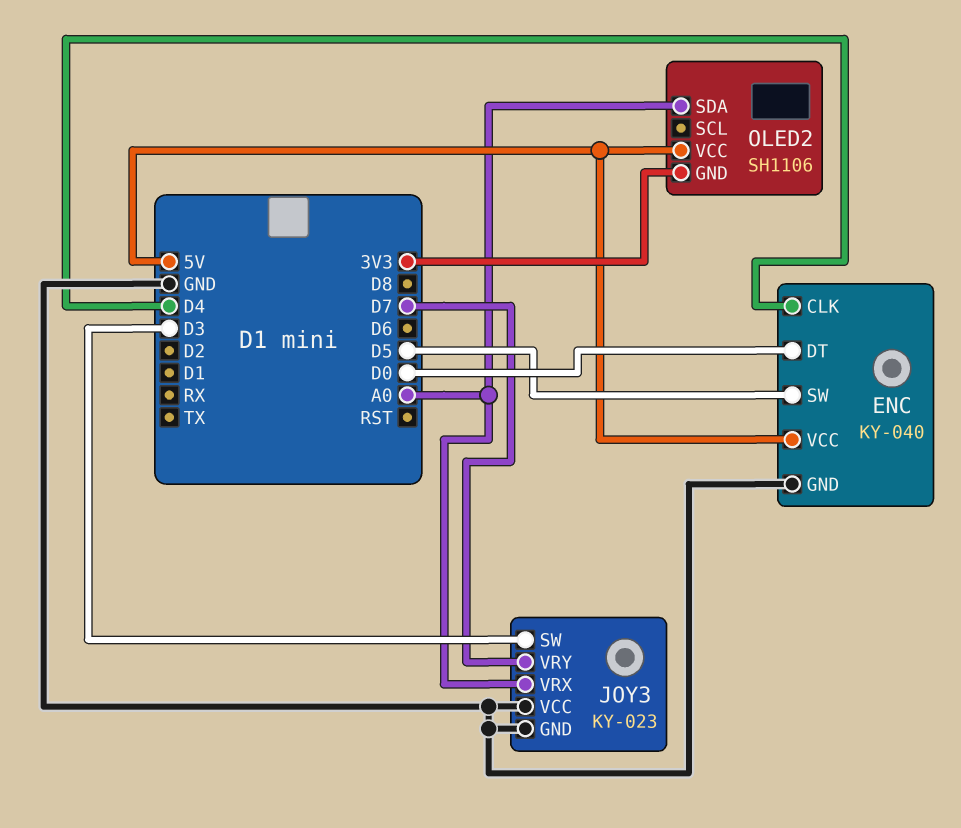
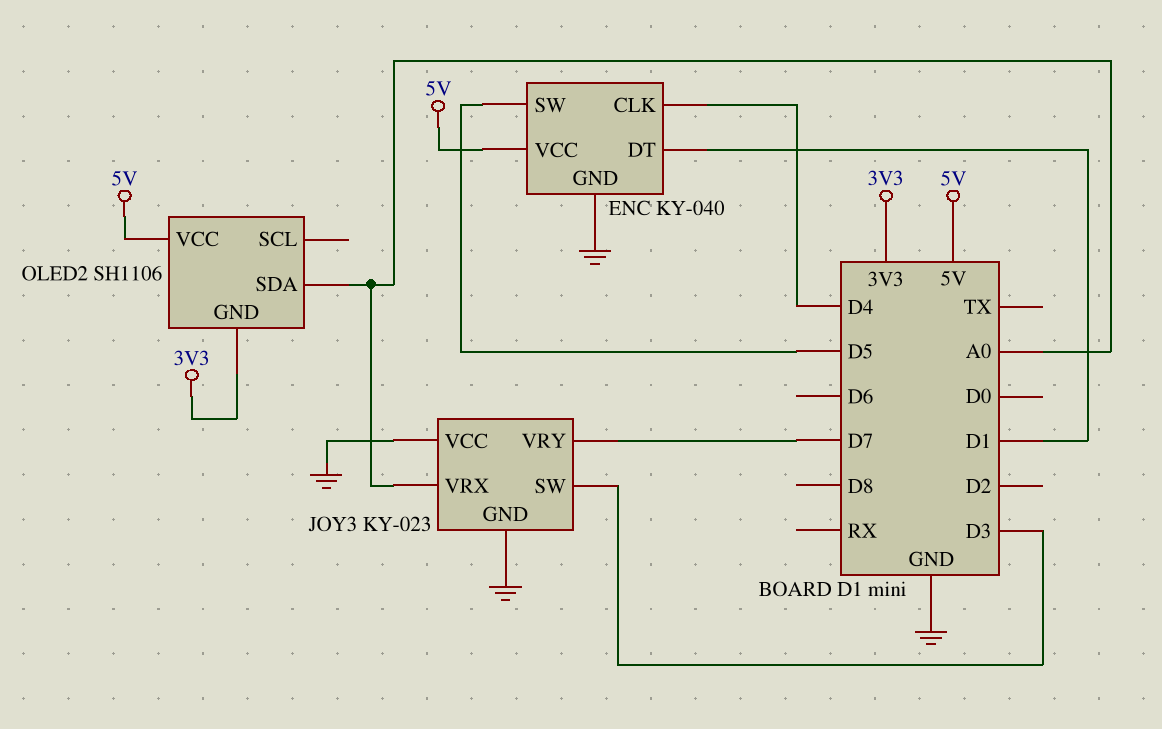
ENC pin DT: D0 -> D1

